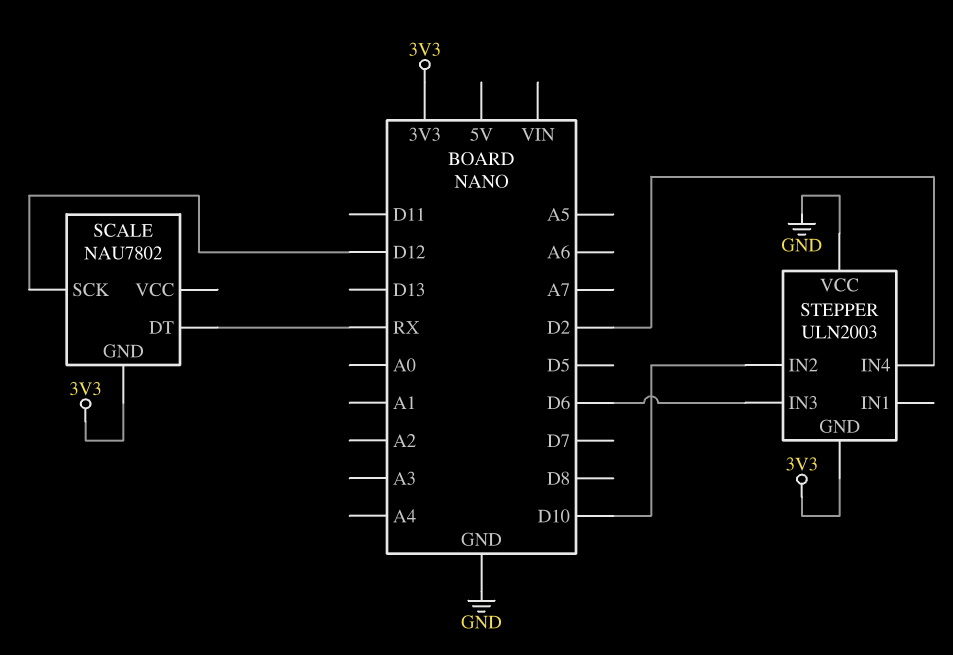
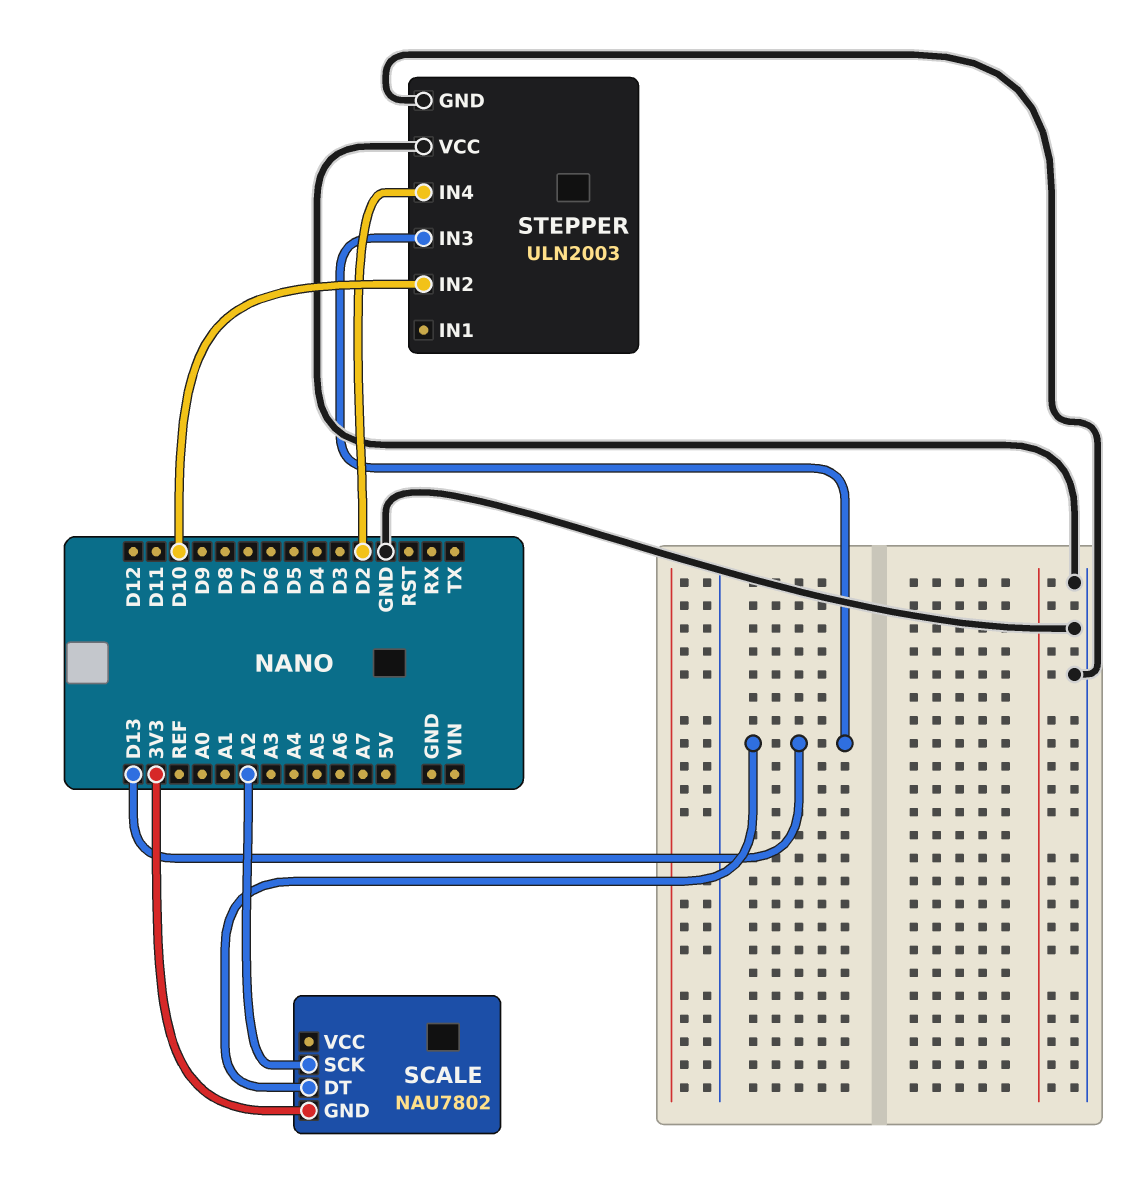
SCALE pin DT: RX -> D13
SCALE pin SCK: D12 -> A2
STEPPER pin GND: 3V3 -> GND
STEPPER pin IN3: D6 -> D13

